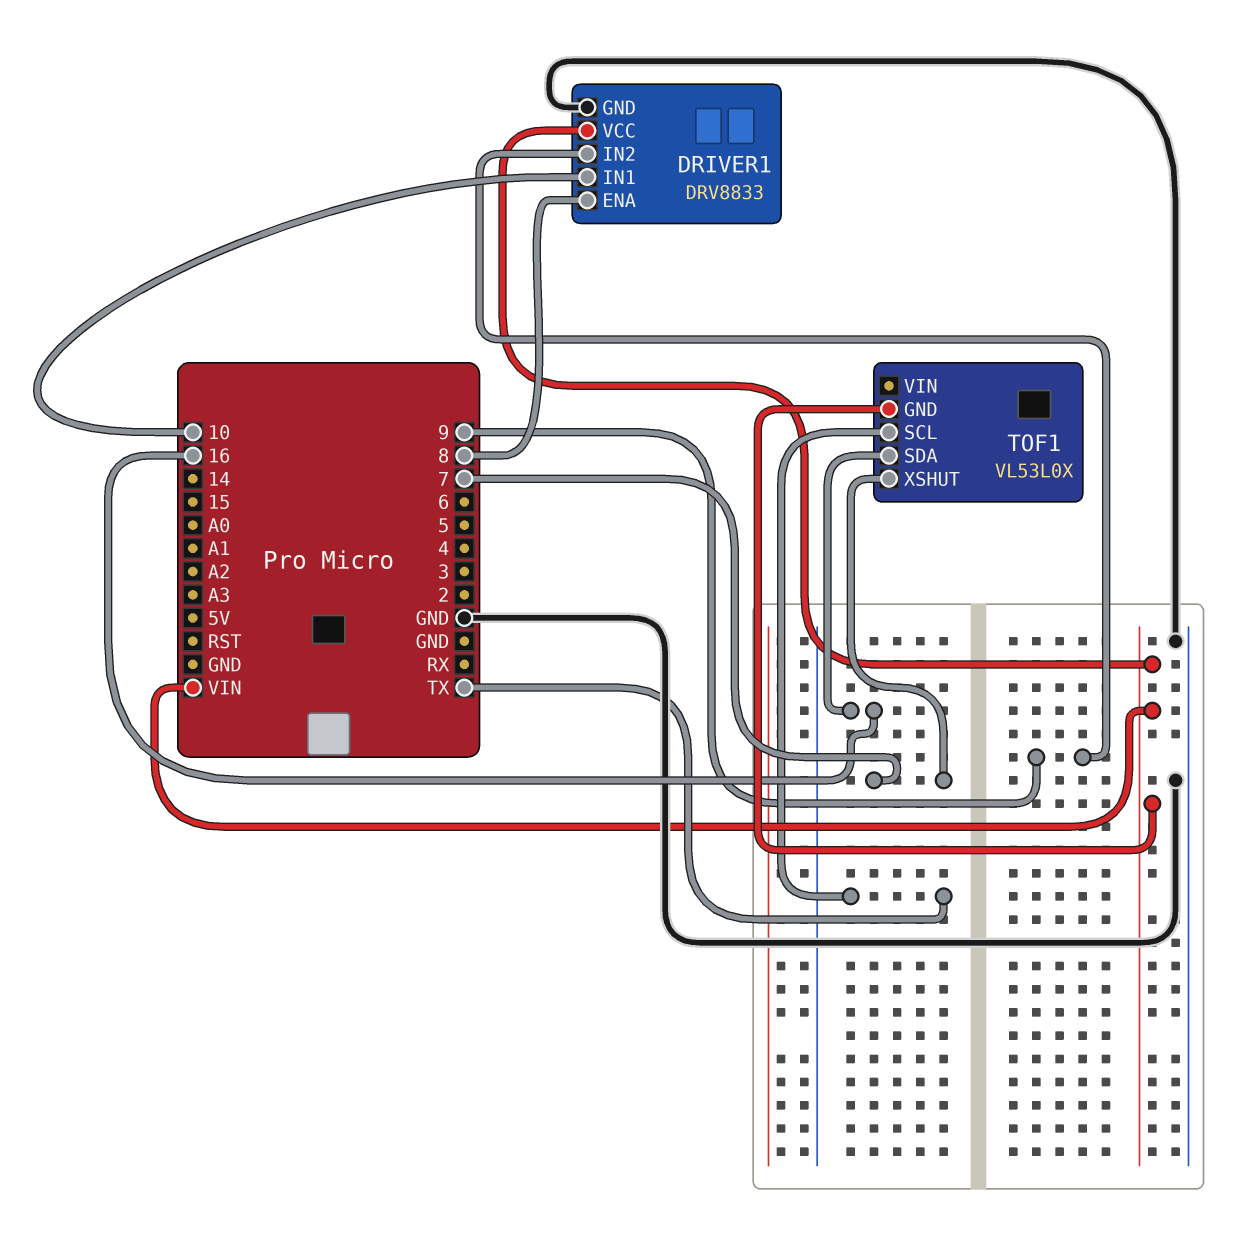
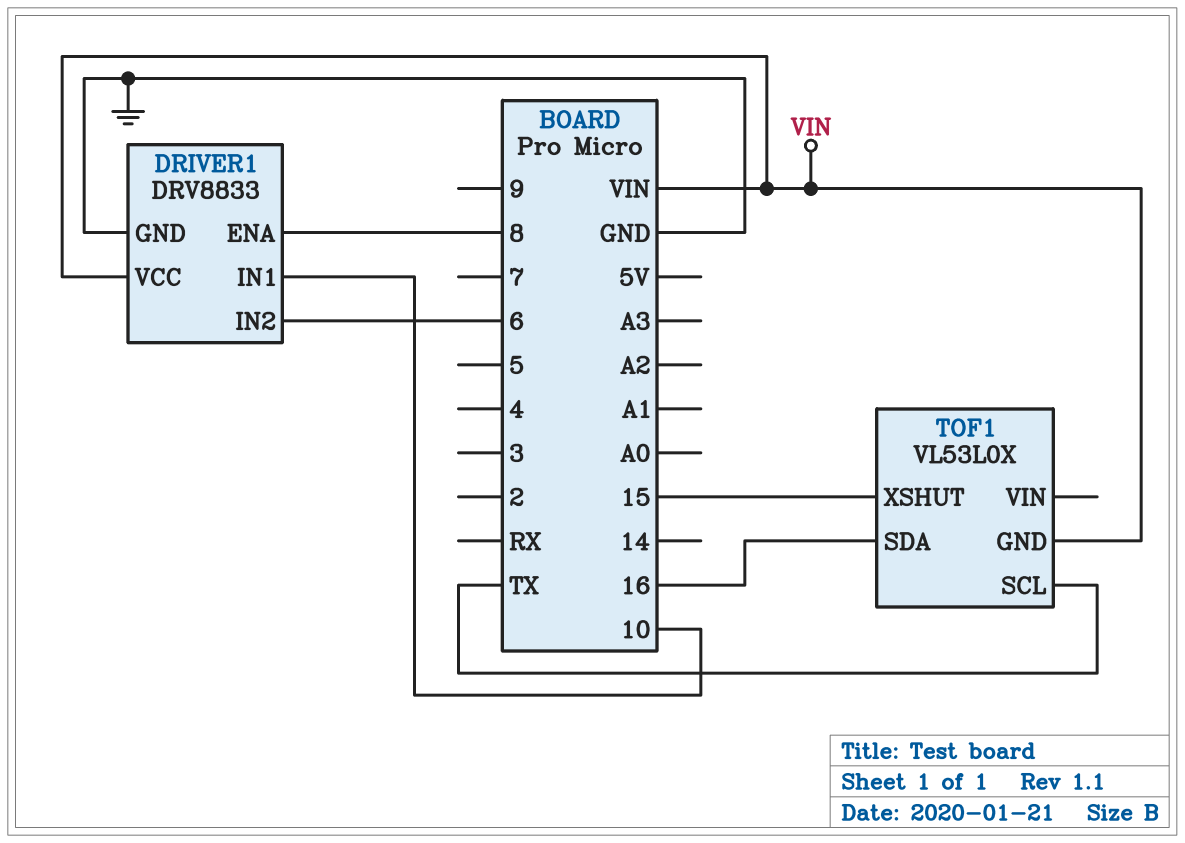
DRIVER1 pin IN2: 9 -> 6
TOF1 pin XSHUT: 7 -> 15

